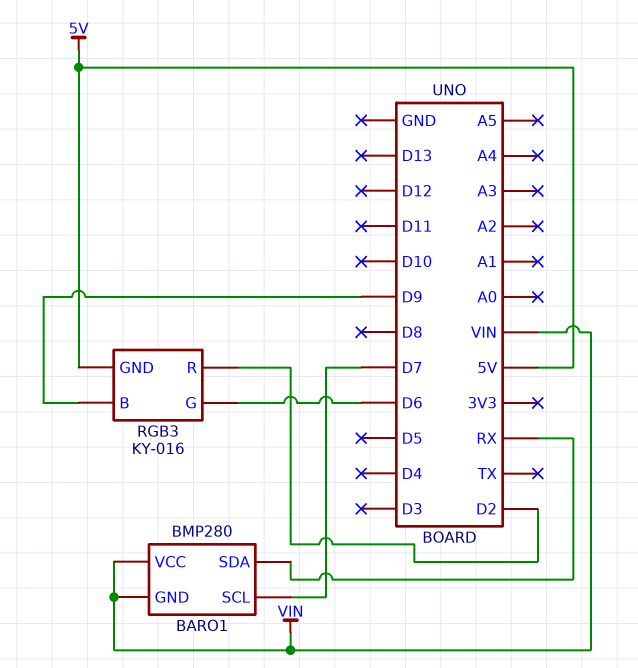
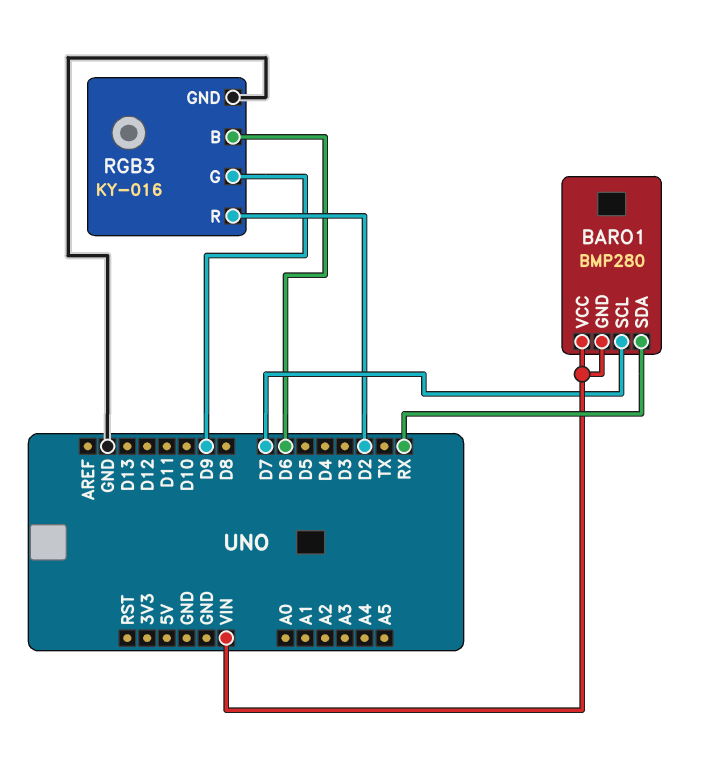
RGB3 pin B: D9 -> D6
RGB3 pin G: D6 -> D9
RGB3 pin GND: 5V -> GND

